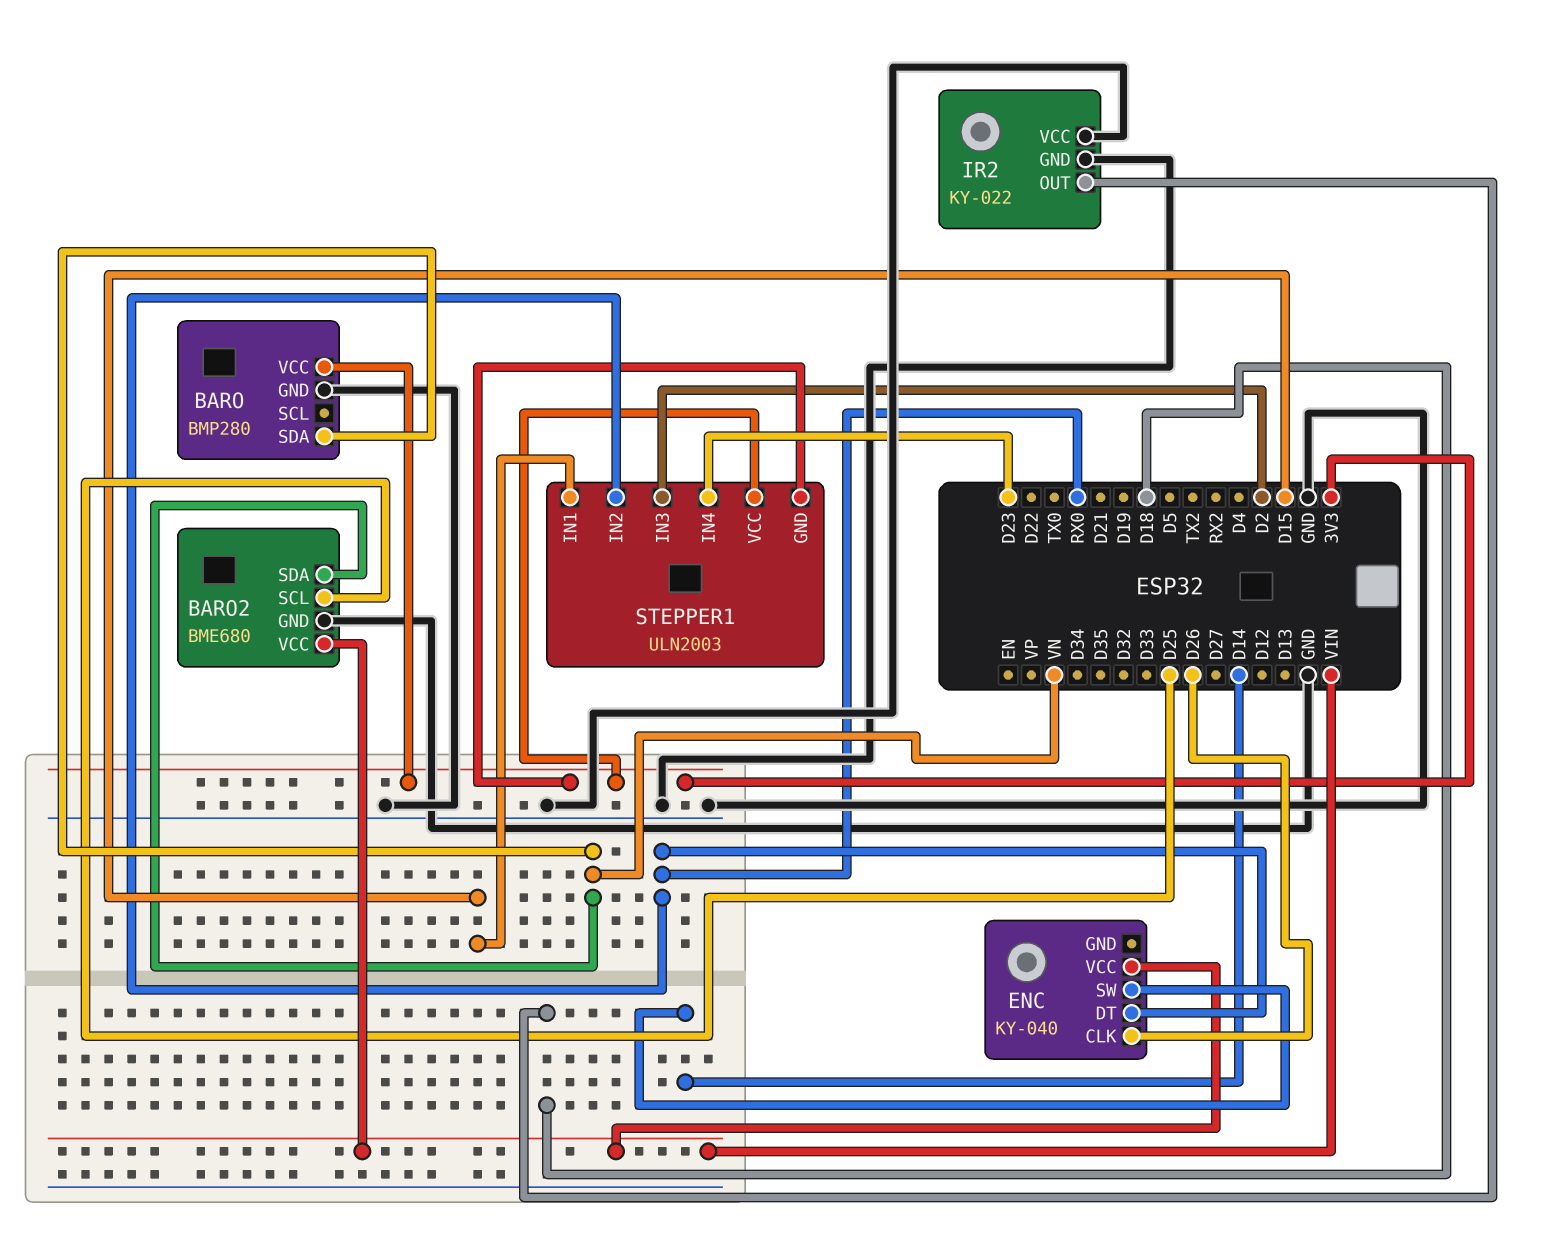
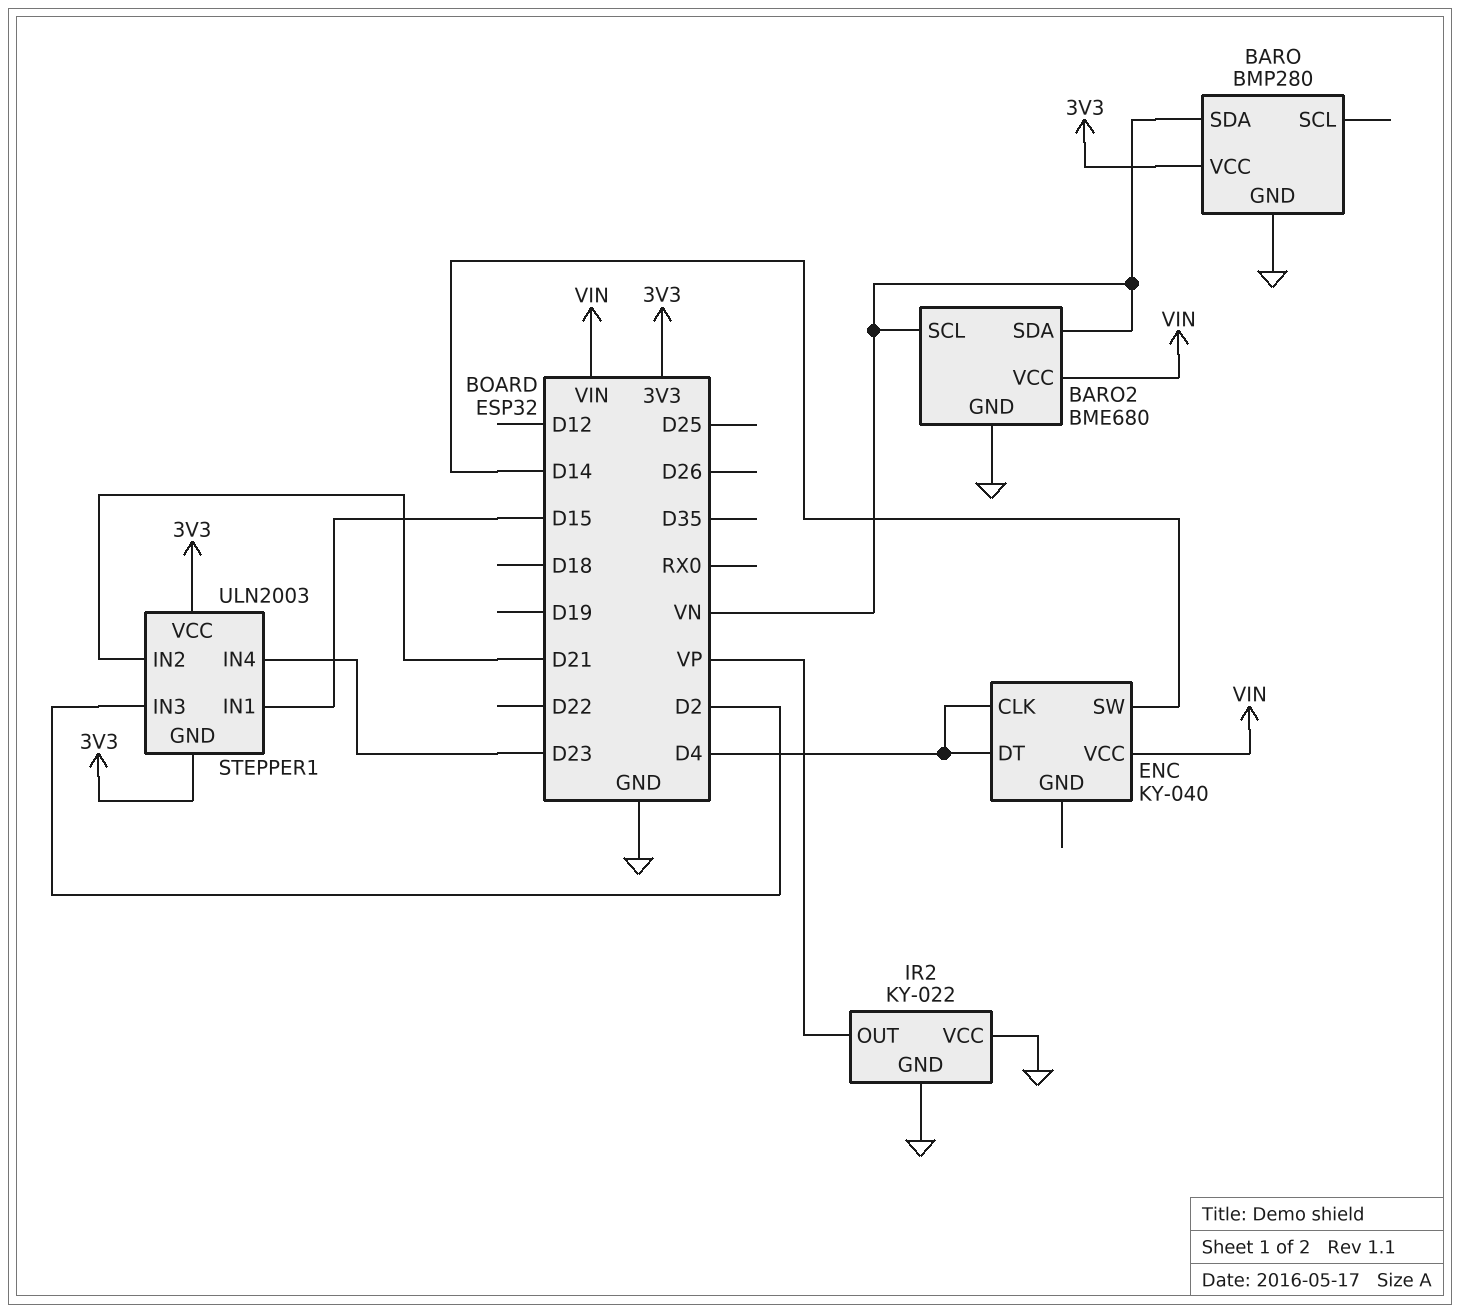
BARO2 pin SCL: D25 -> VN
ENC pin CLK: D26 -> D4
ENC pin DT: RX0 -> D4
IR2 pin OUT: D18 -> VP
STEPPER1 pin IN2: RX0 -> D21

